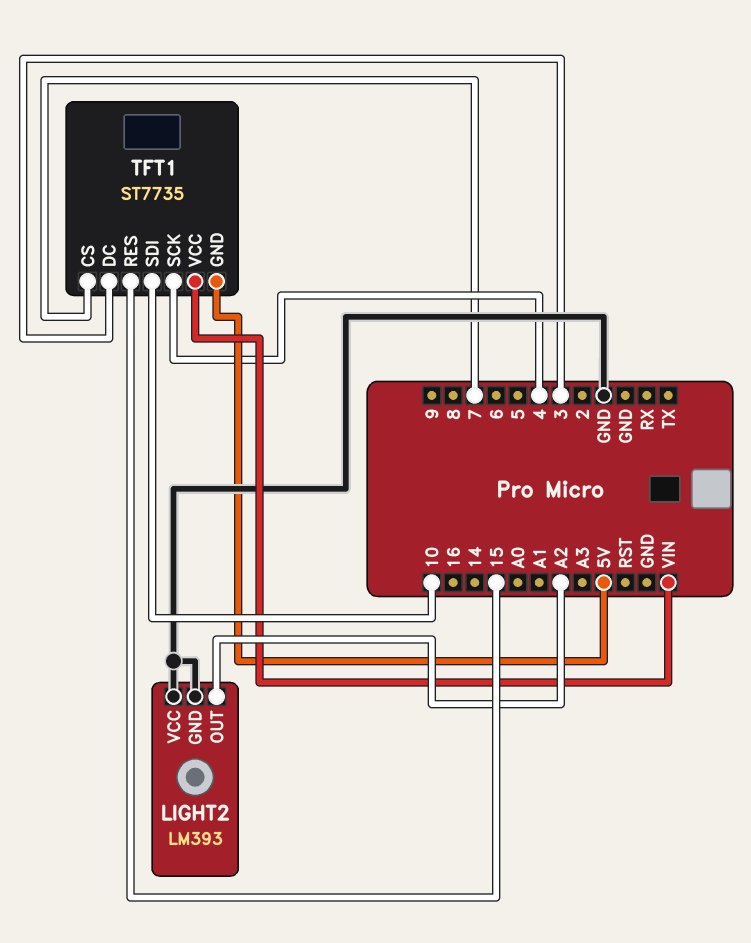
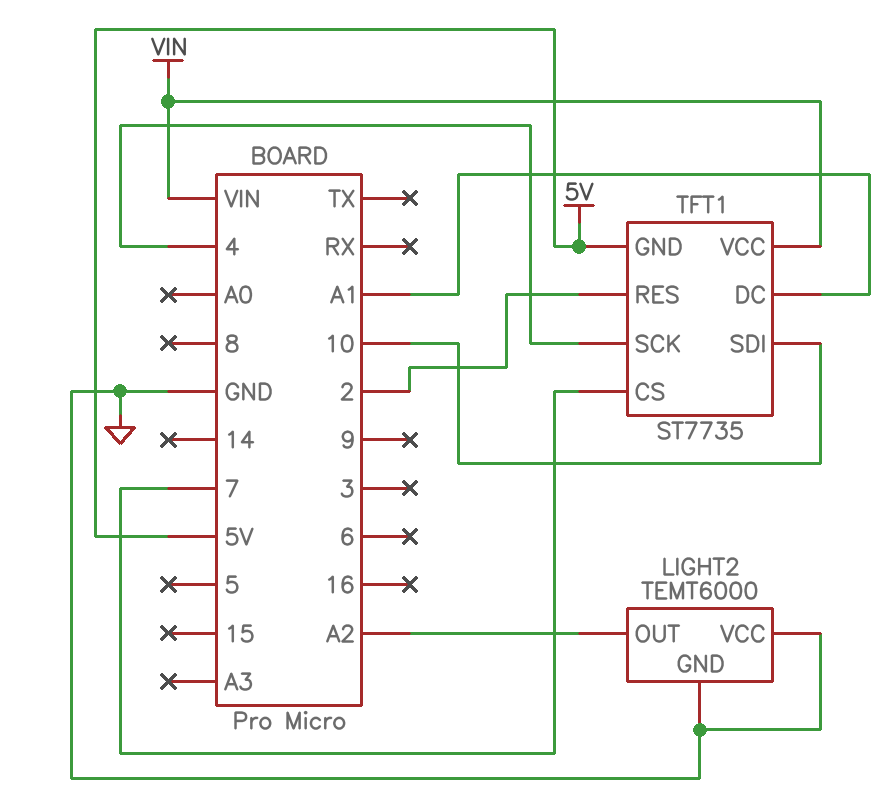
LIGHT2: LM393 -> TEMT6000
TFT1 pin DC: 3 -> A1
TFT1 pin RES: 15 -> 2

